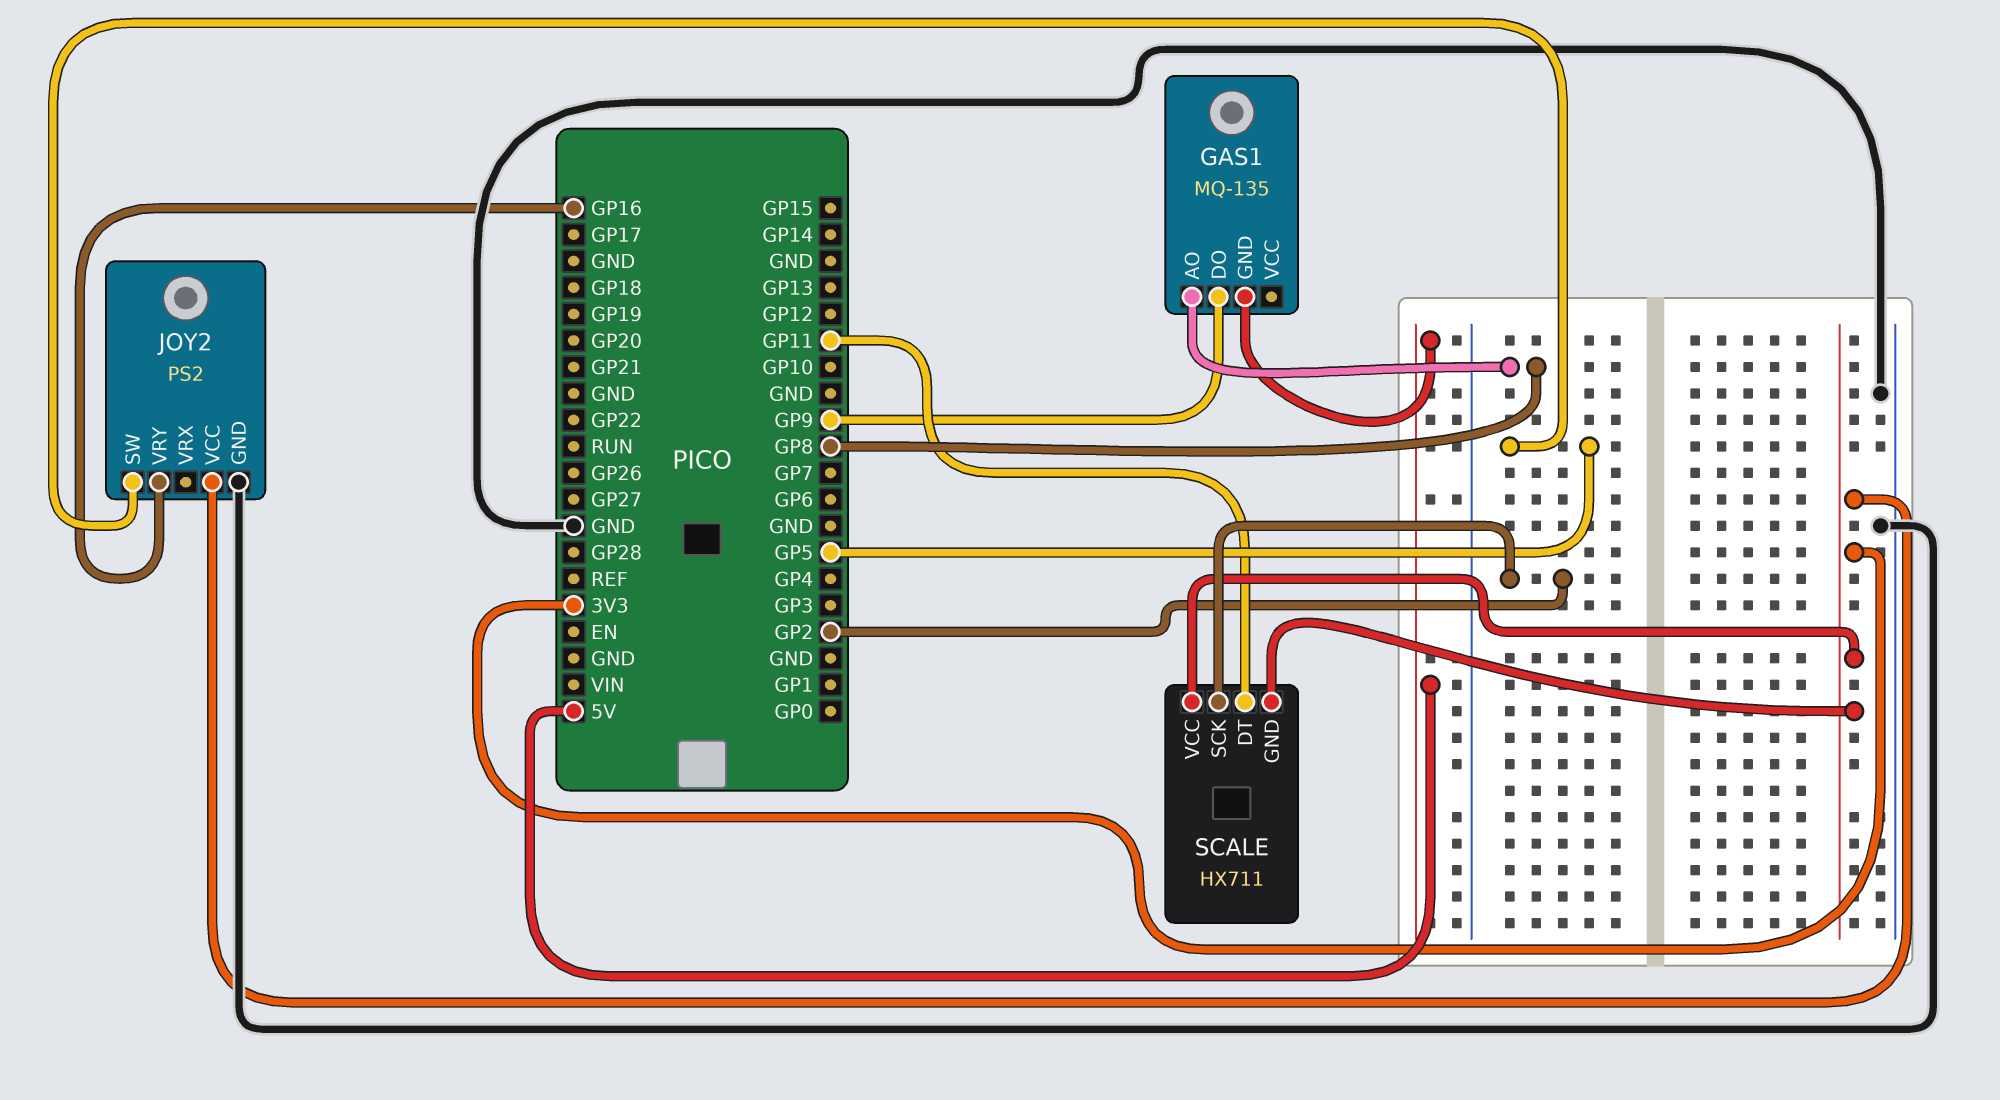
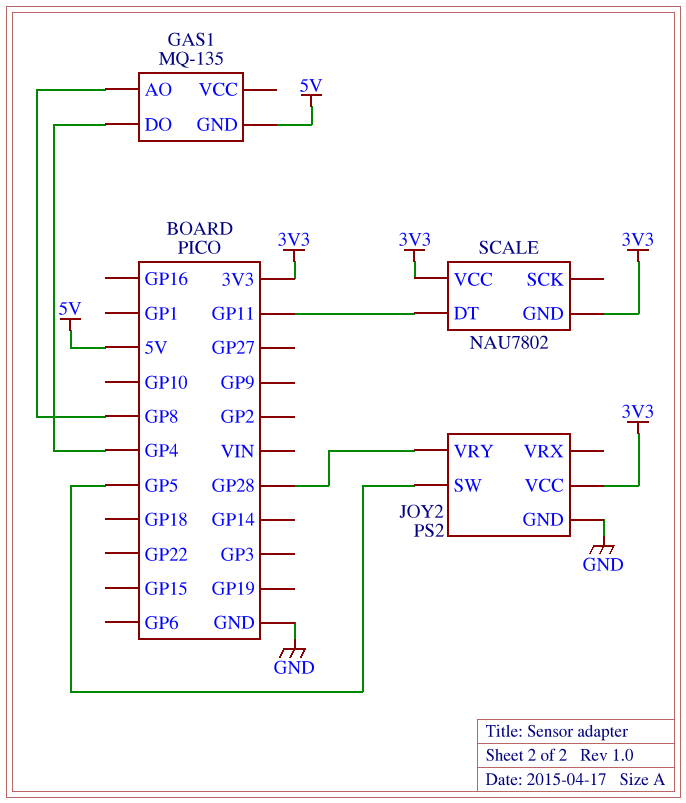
GAS1 pin DO: GP9 -> GP4
JOY2 pin VRY: GP16 -> GP28
SCALE: HX711 -> NAU7802
SCALE pin SCK: GP2 -> none

